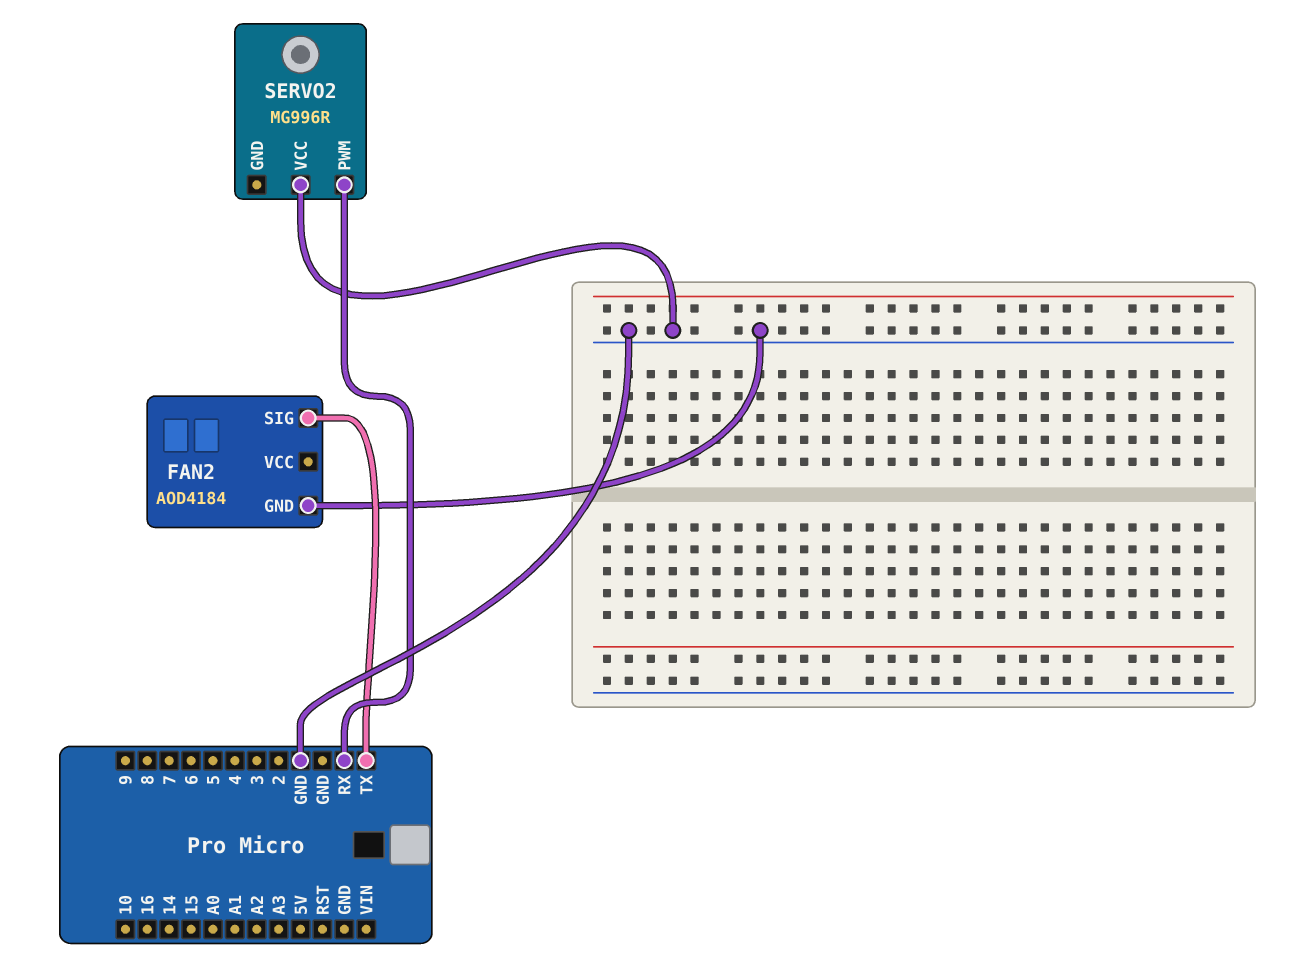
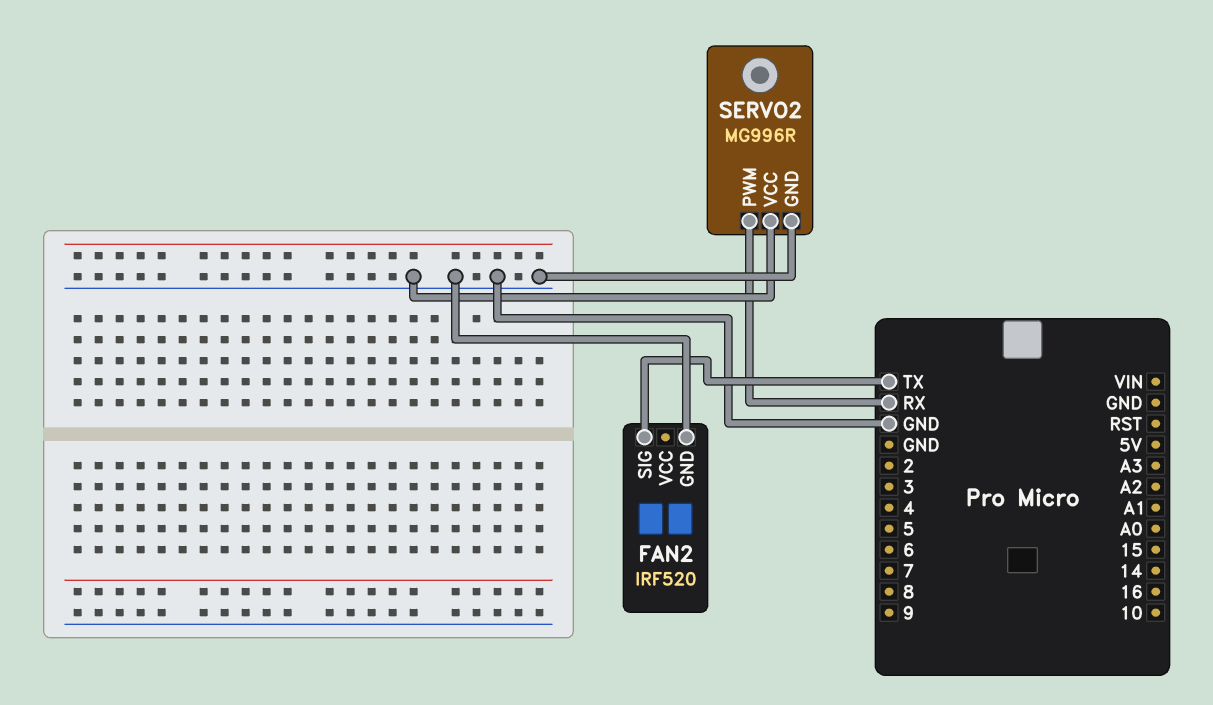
FAN2: AOD4184 -> IRF520
SERVO2 pin GND: none -> GND

